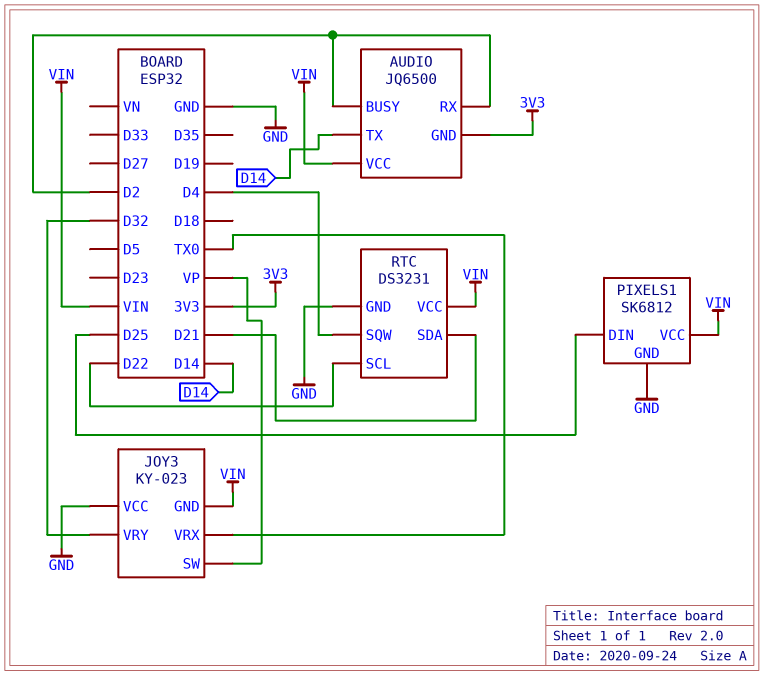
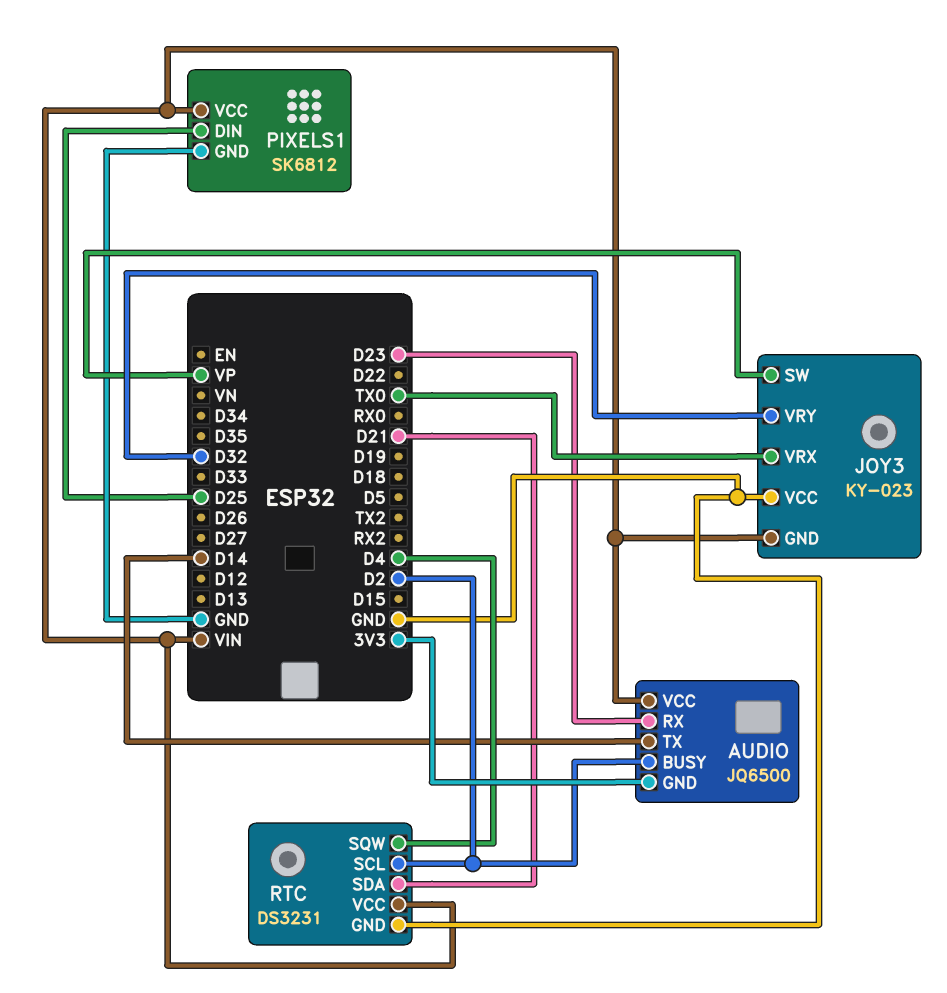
AUDIO pin RX: D2 -> D23
RTC pin SCL: D22 -> D2

